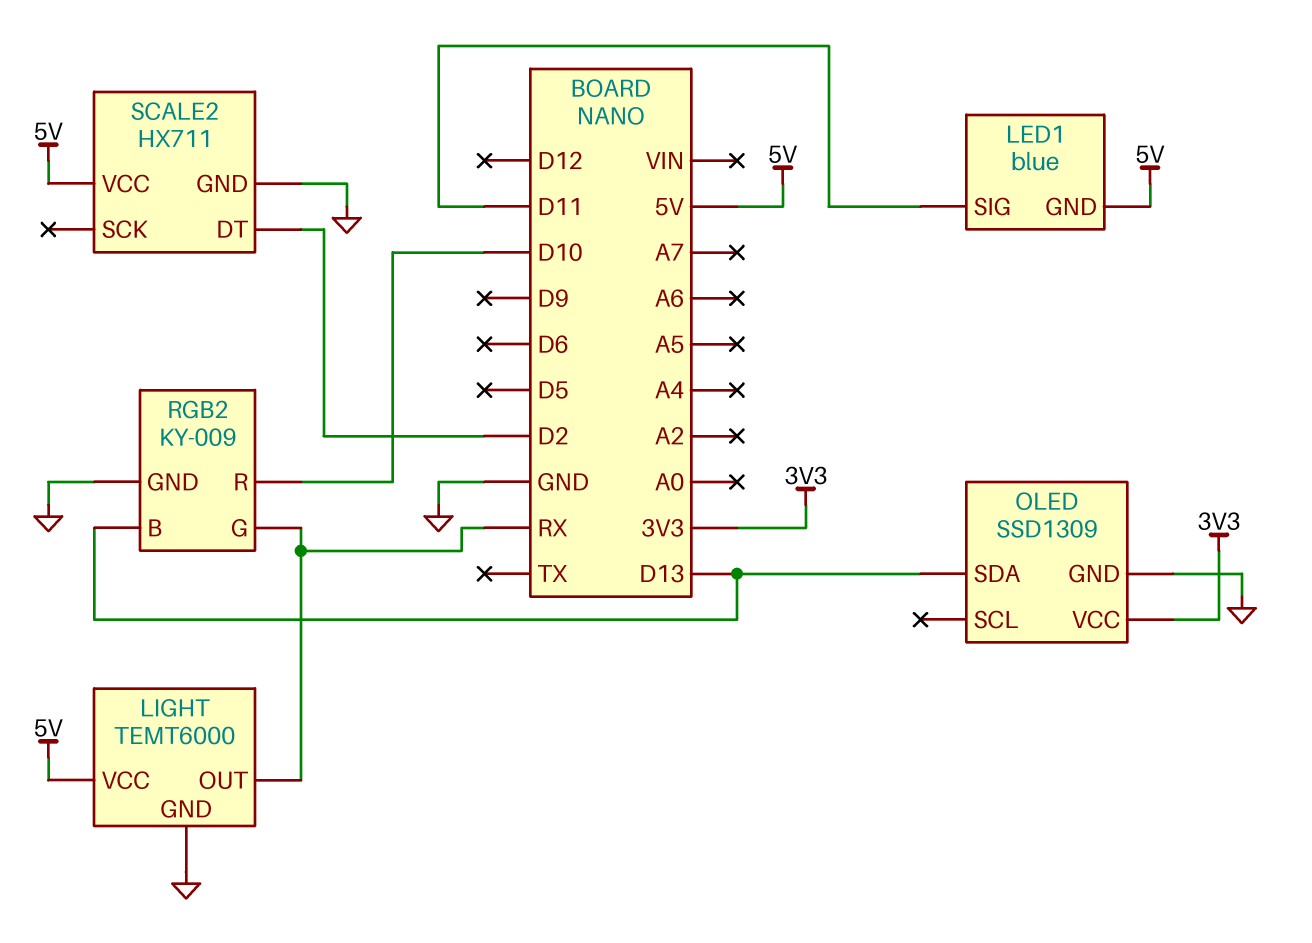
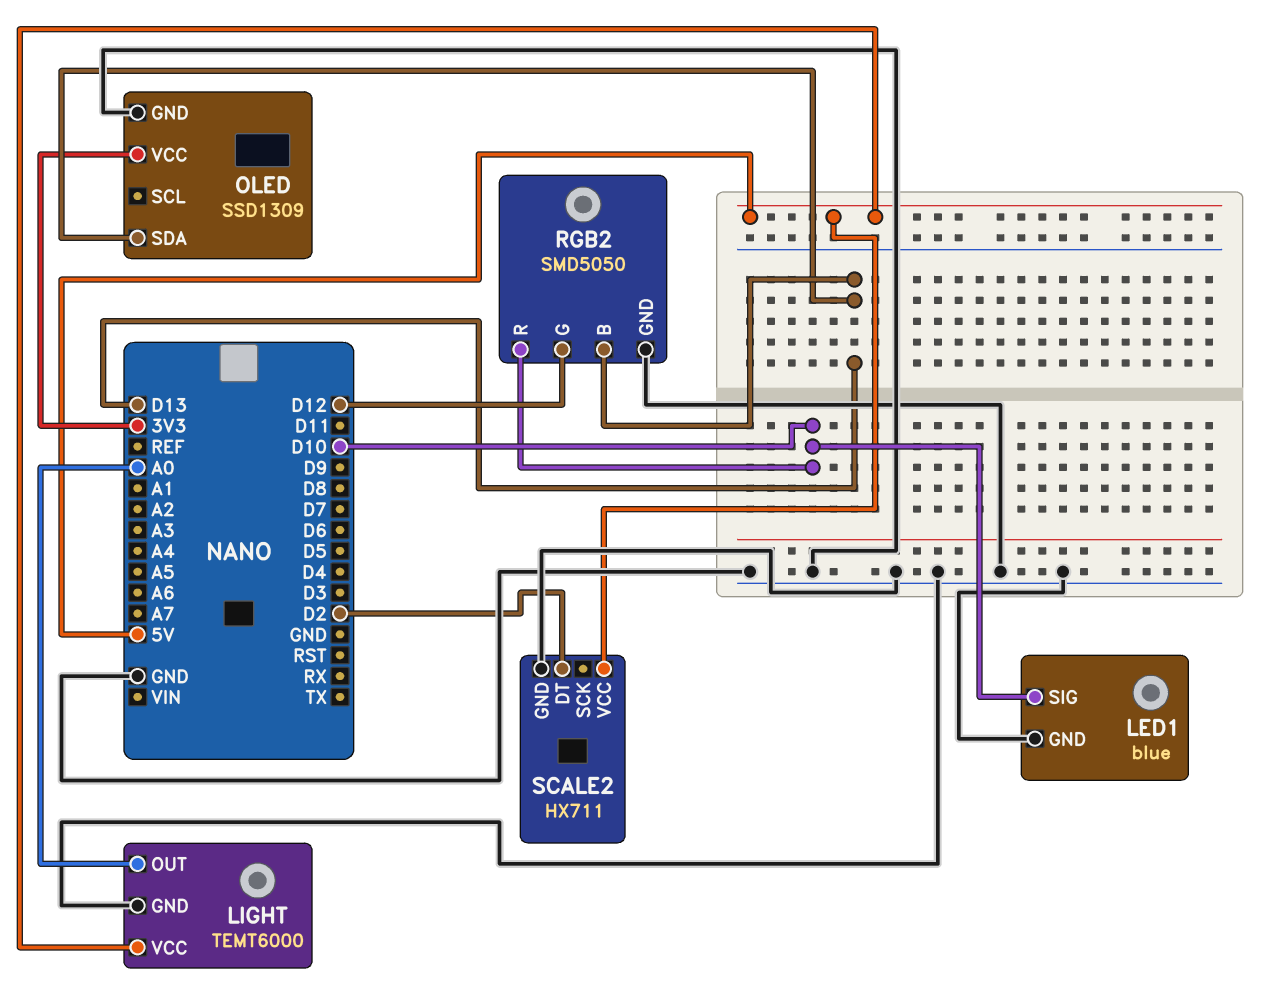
LED1 pin GND: 5V -> GND
LED1 pin SIG: D11 -> D10
LIGHT pin OUT: RX -> A0
RGB2: KY-009 -> SMD5050
RGB2 pin G: RX -> D12

